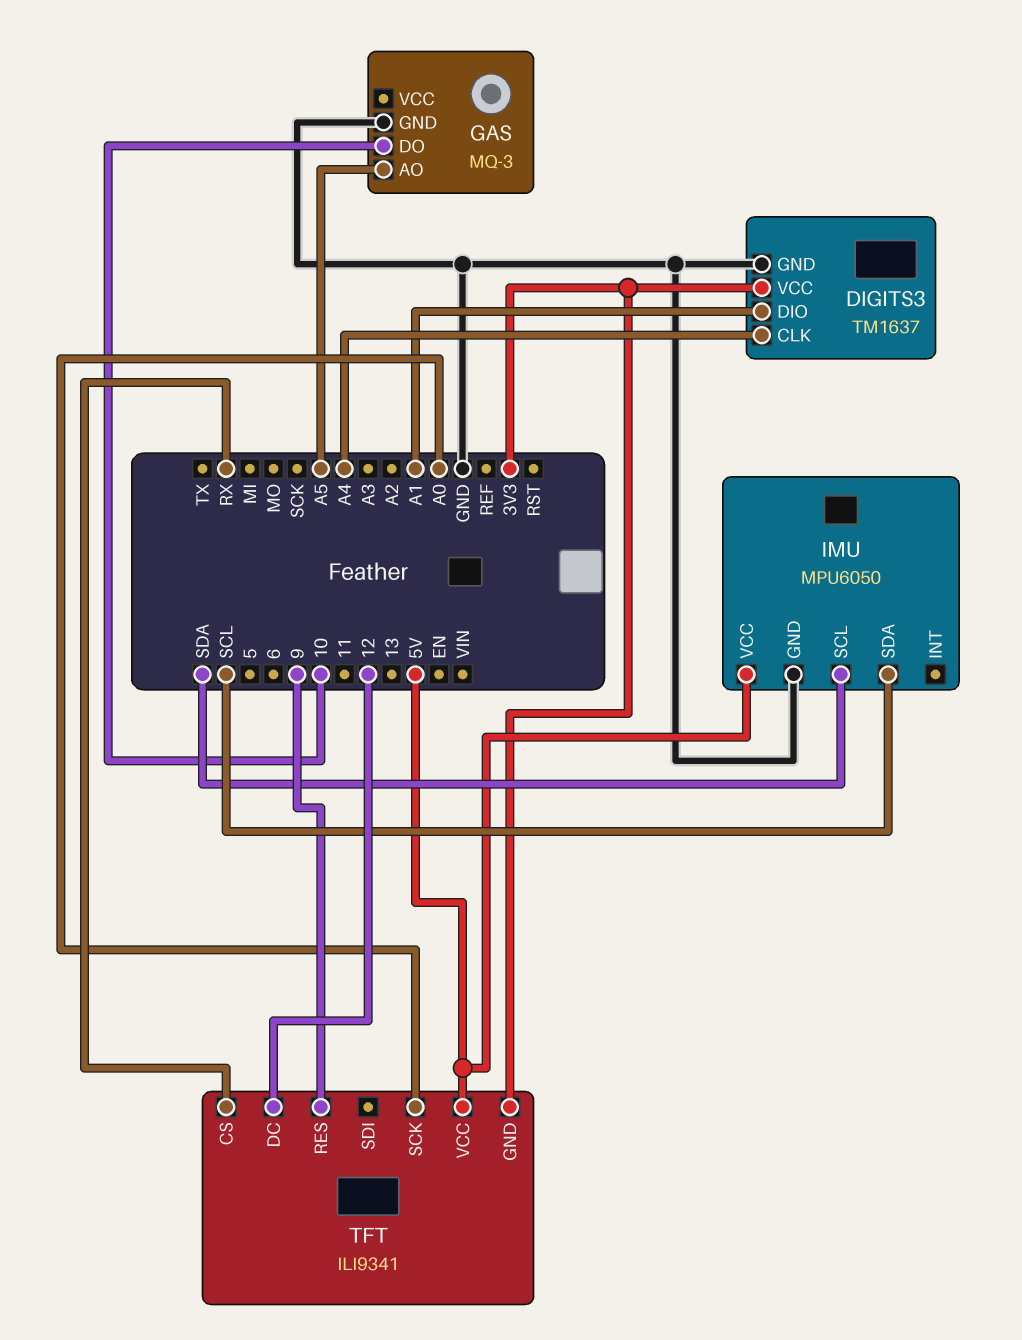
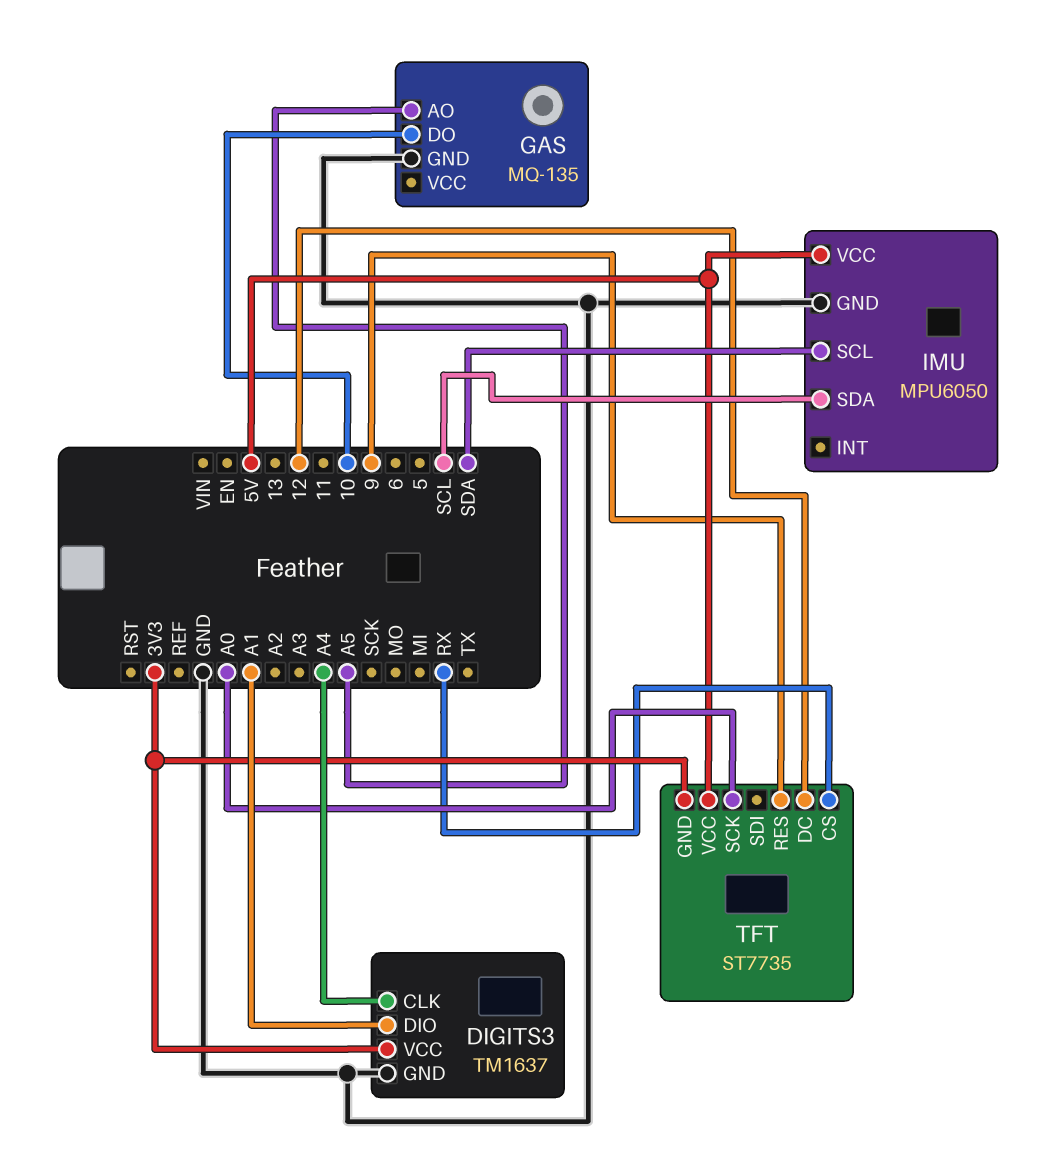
GAS: MQ-3 -> MQ-135
TFT: ILI9341 -> ST7735

